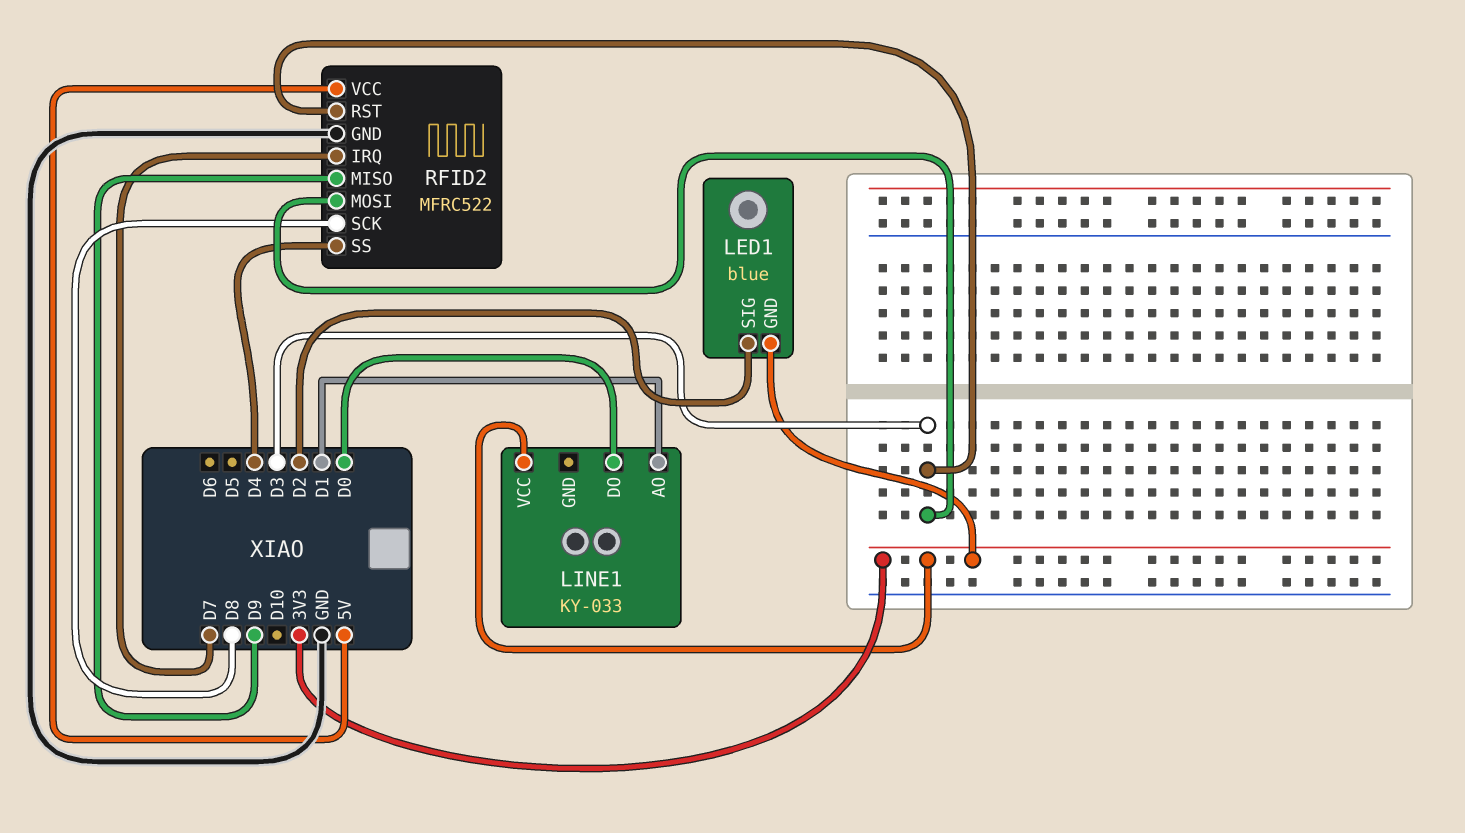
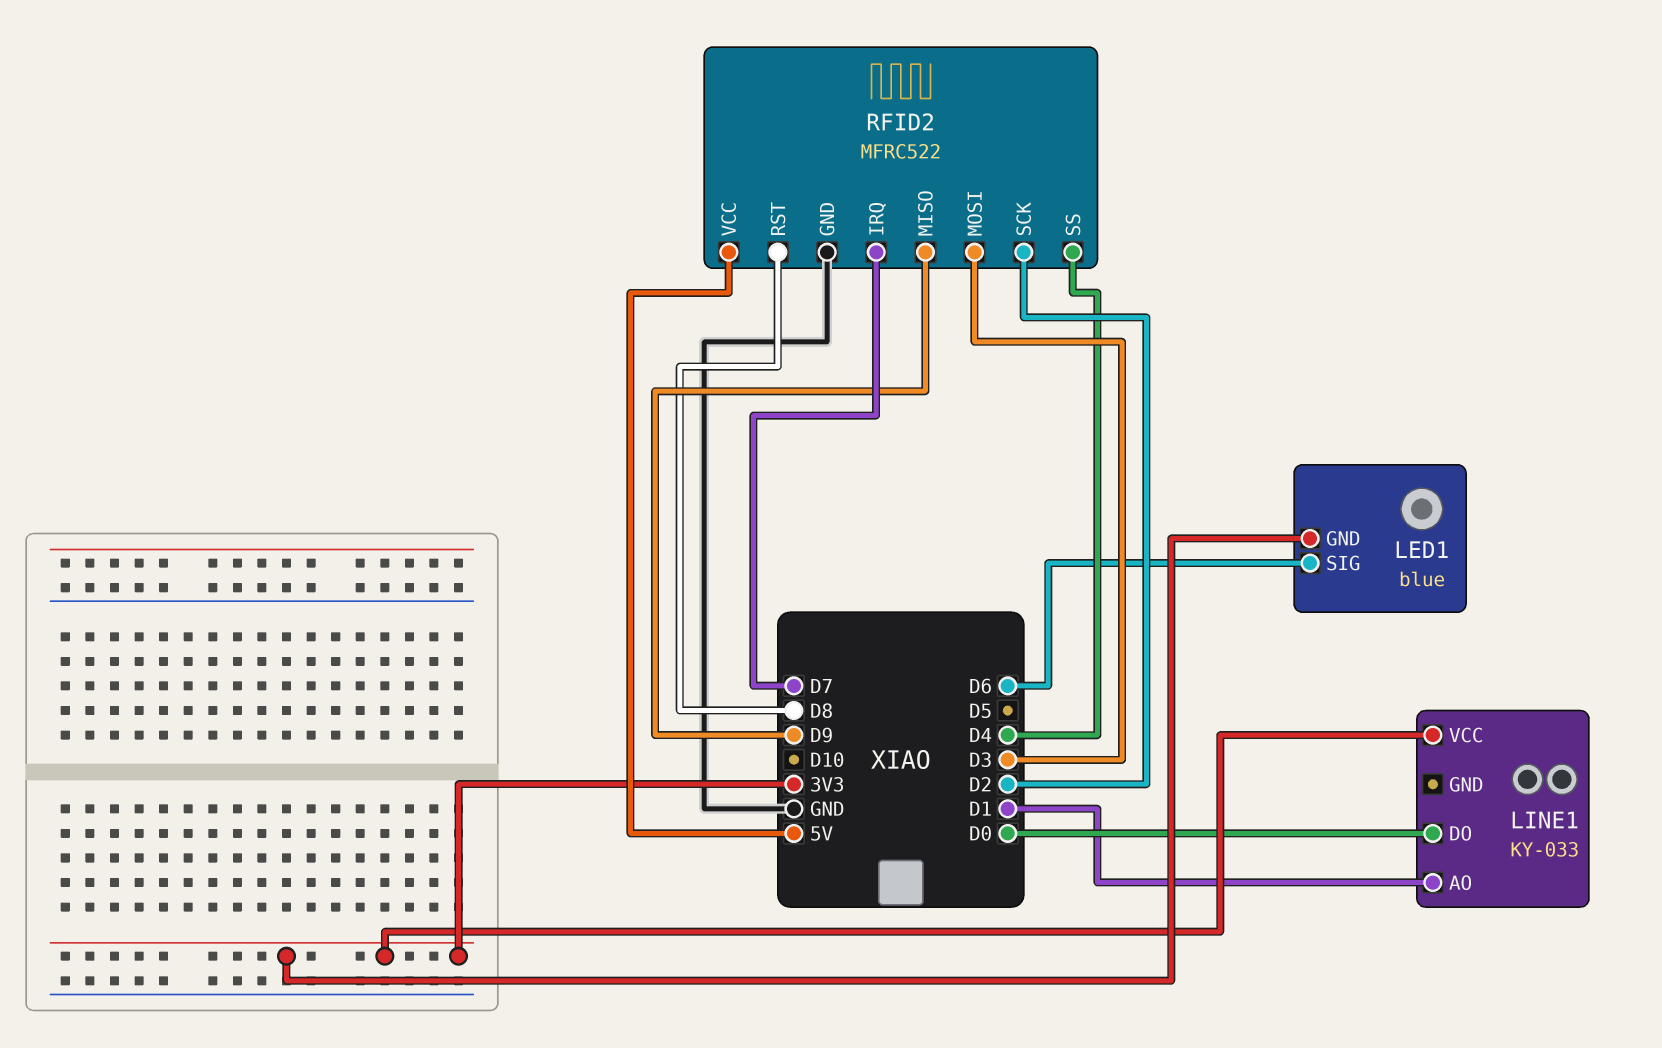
LED1 pin SIG: D2 -> D6
RFID2 pin RST: D3 -> D8
RFID2 pin SCK: D8 -> D2

